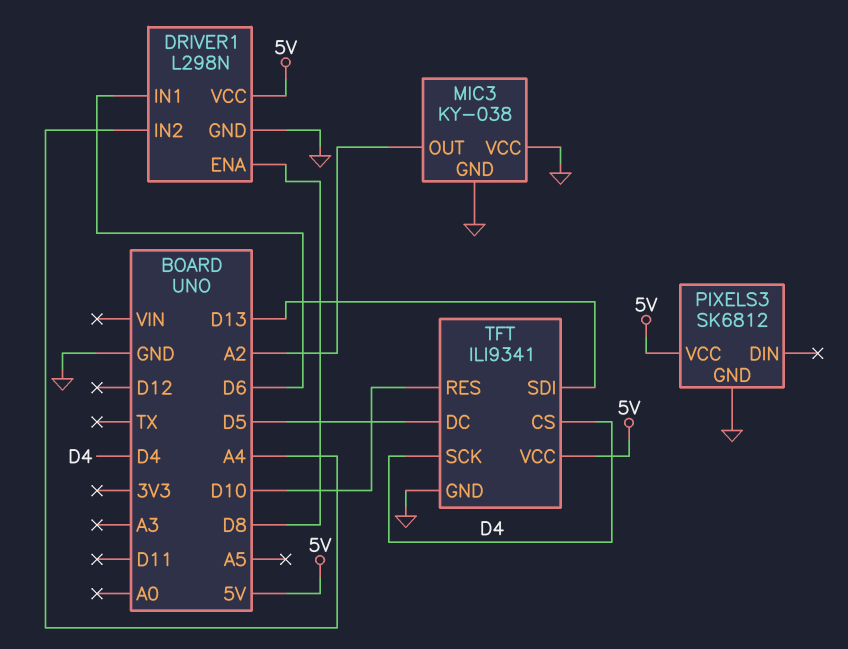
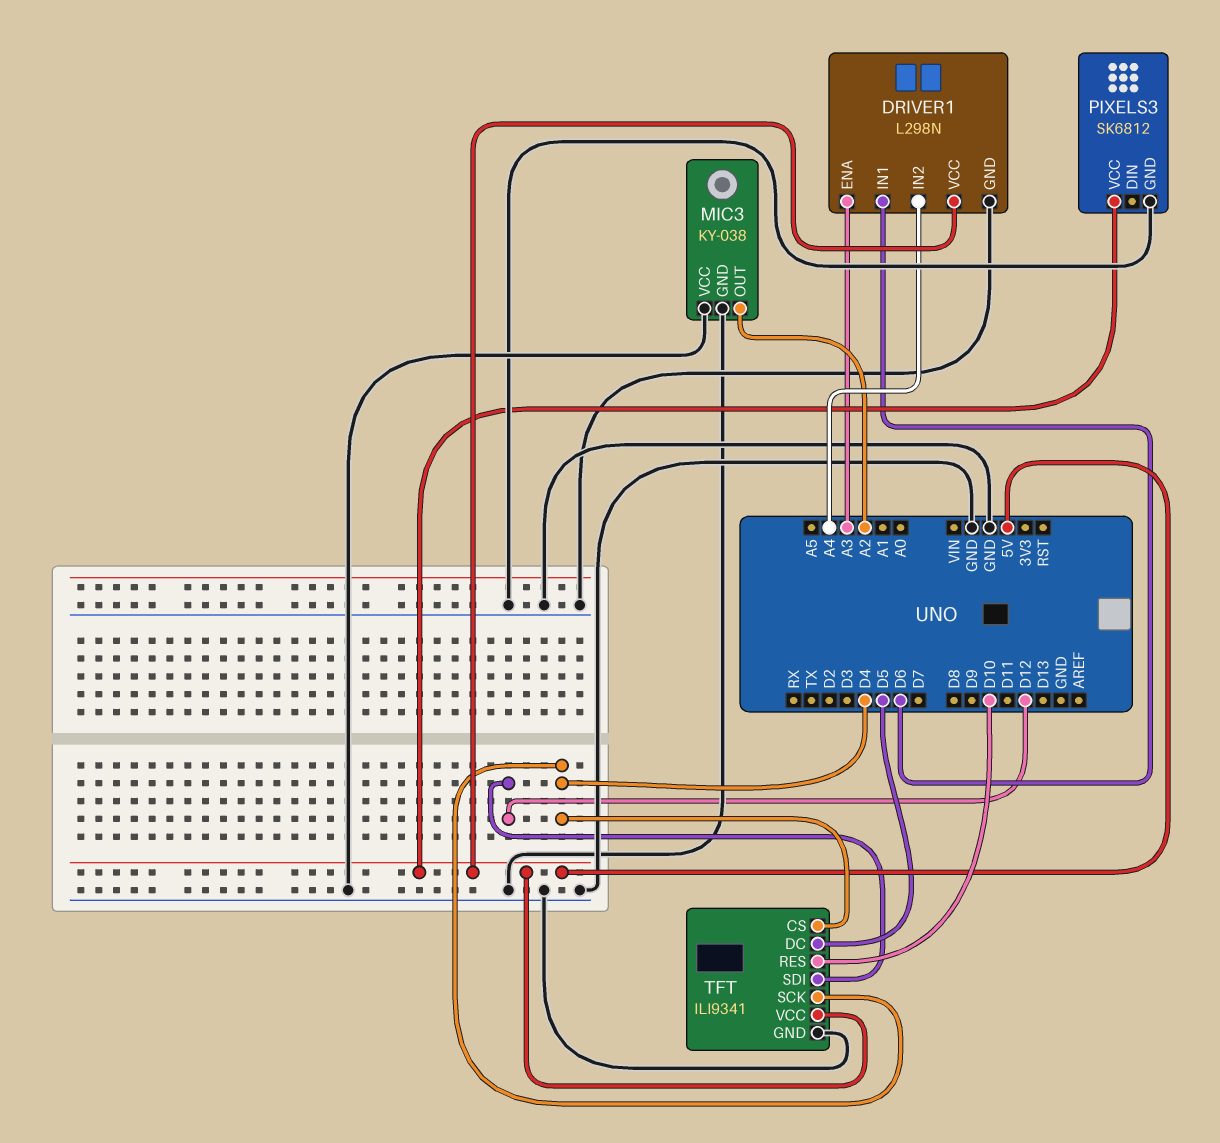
DRIVER1 pin ENA: D8 -> A3
TFT pin SDI: D13 -> D12

